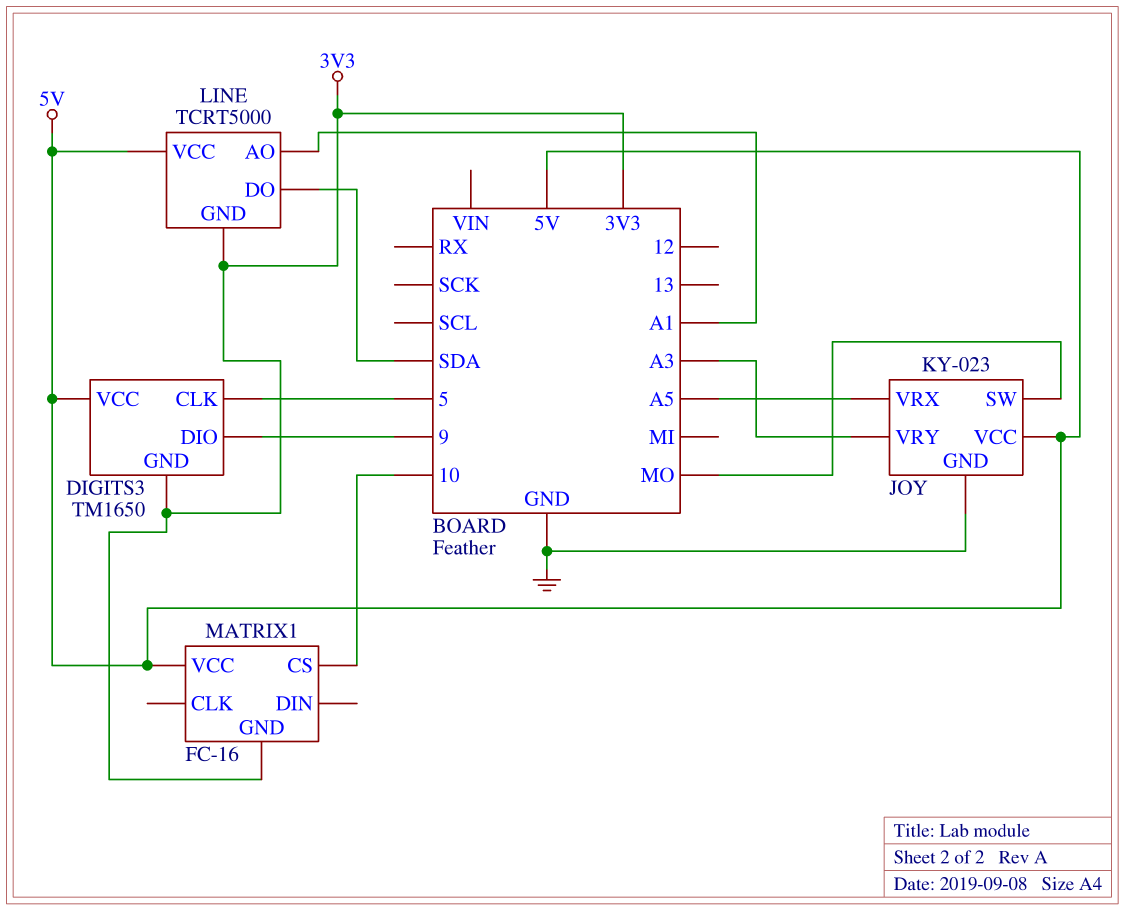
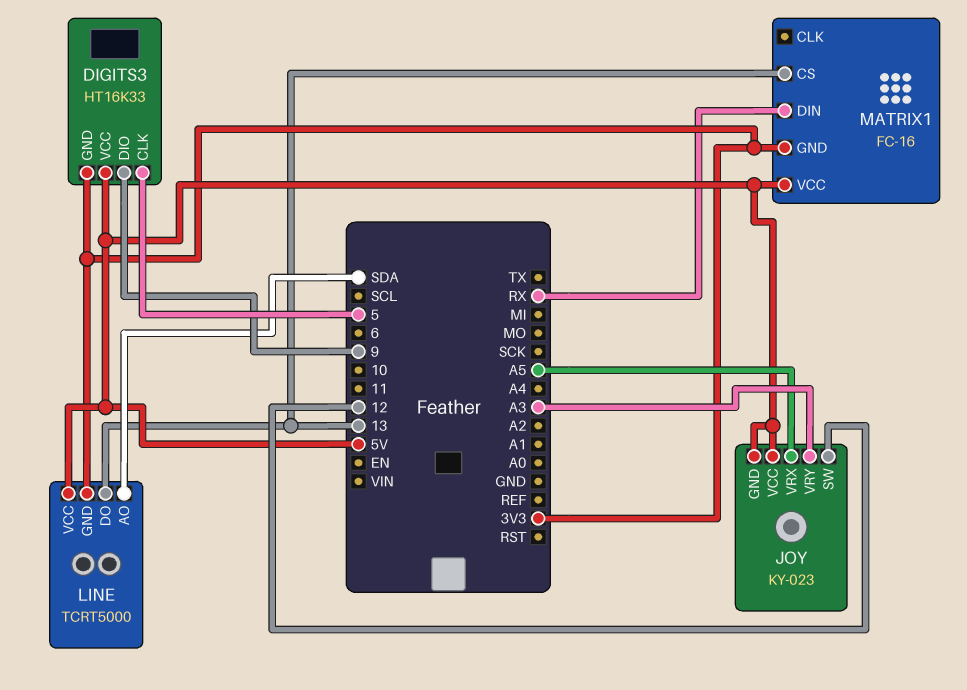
DIGITS3: TM1650 -> HT16K33
JOY pin GND: GND -> 5V
JOY pin SW: MO -> 12
LINE pin AO: A1 -> SDA
LINE pin DO: SDA -> 13
MATRIX1 pin CS: 10 -> 13
MATRIX1 pin DIN: none -> RX

